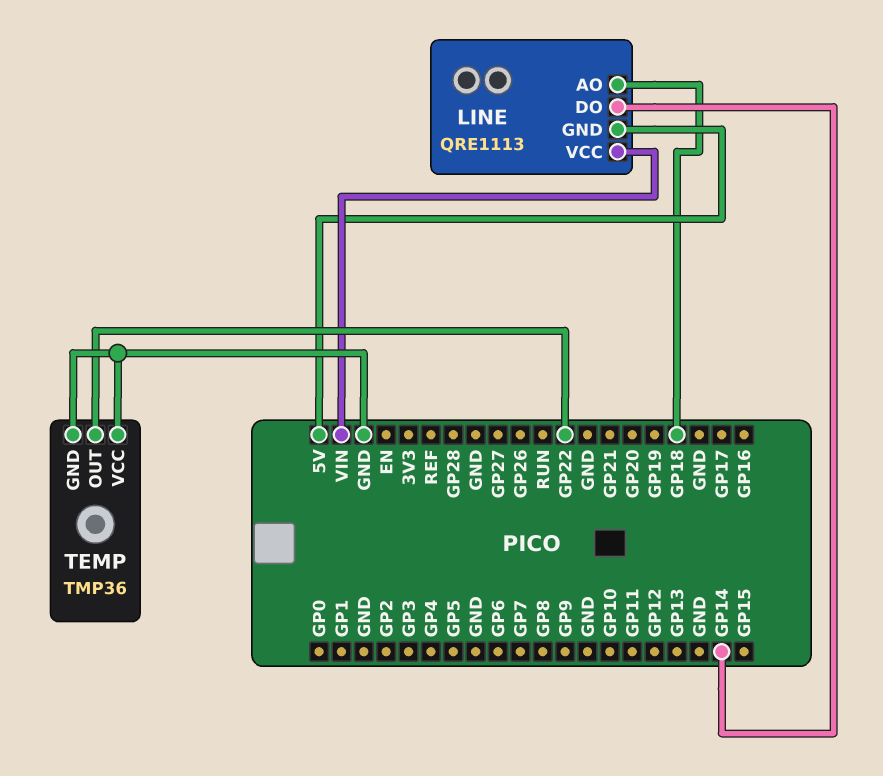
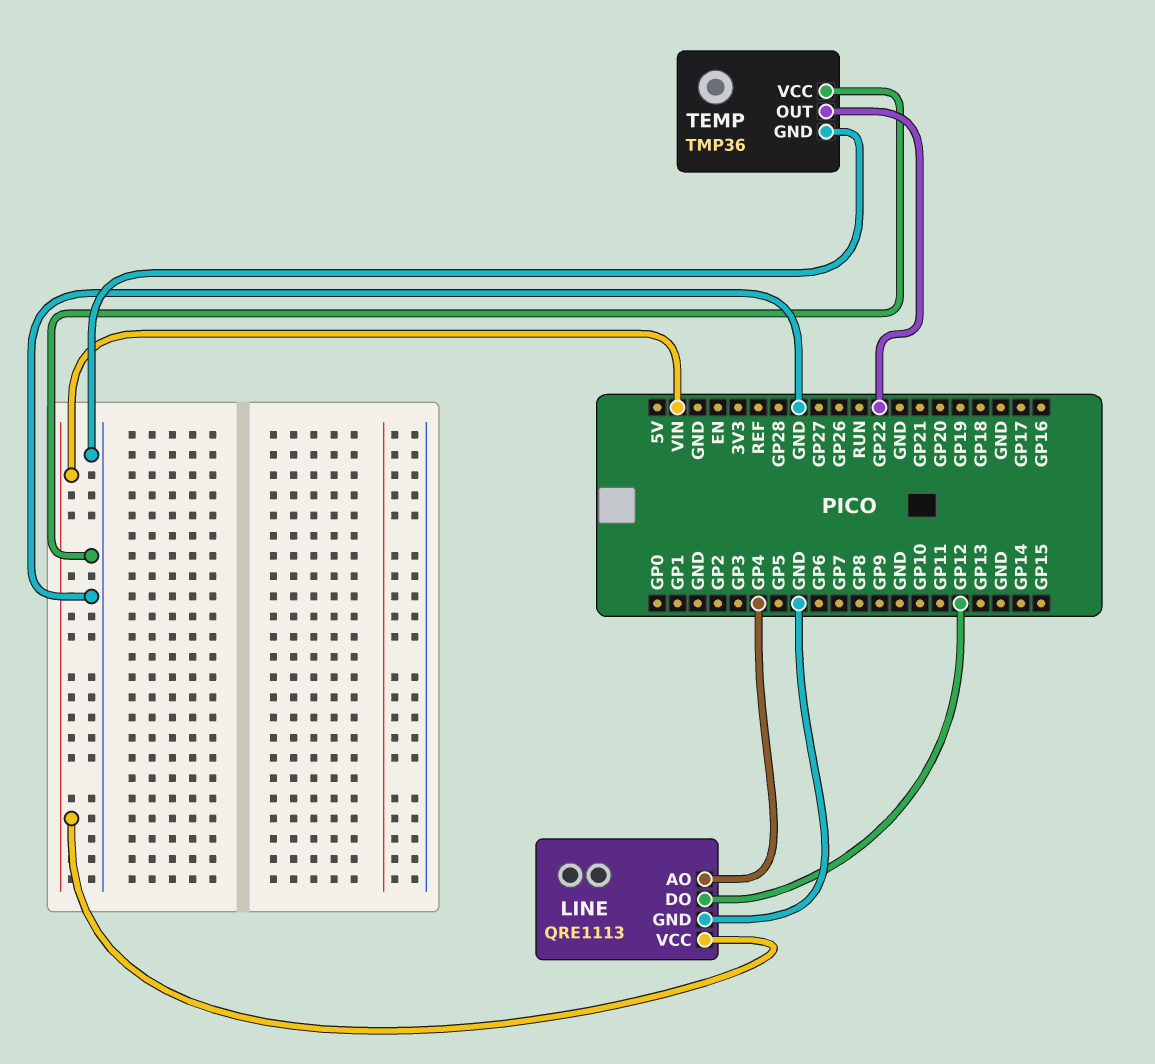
LINE pin AO: GP18 -> GP4
LINE pin DO: GP14 -> GP12
LINE pin GND: 5V -> GND

